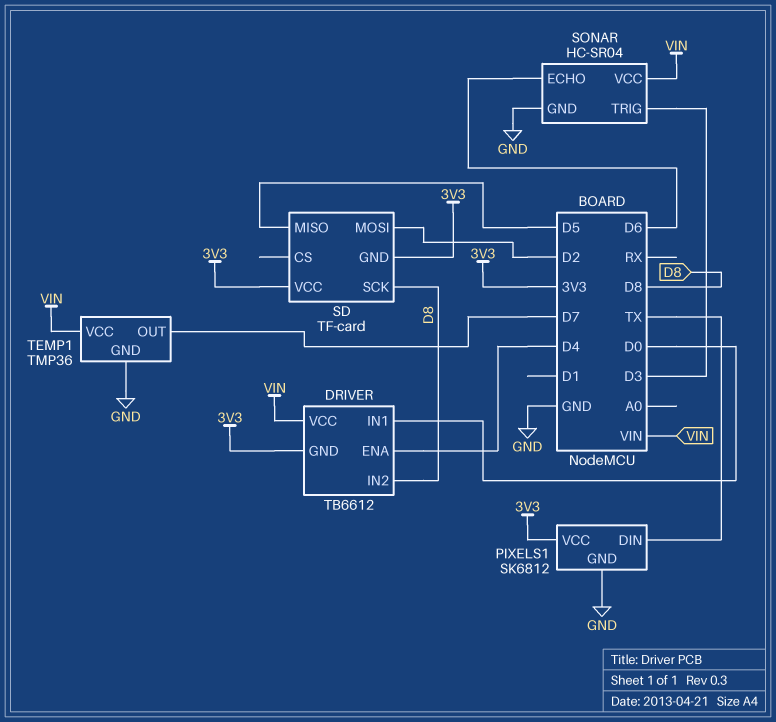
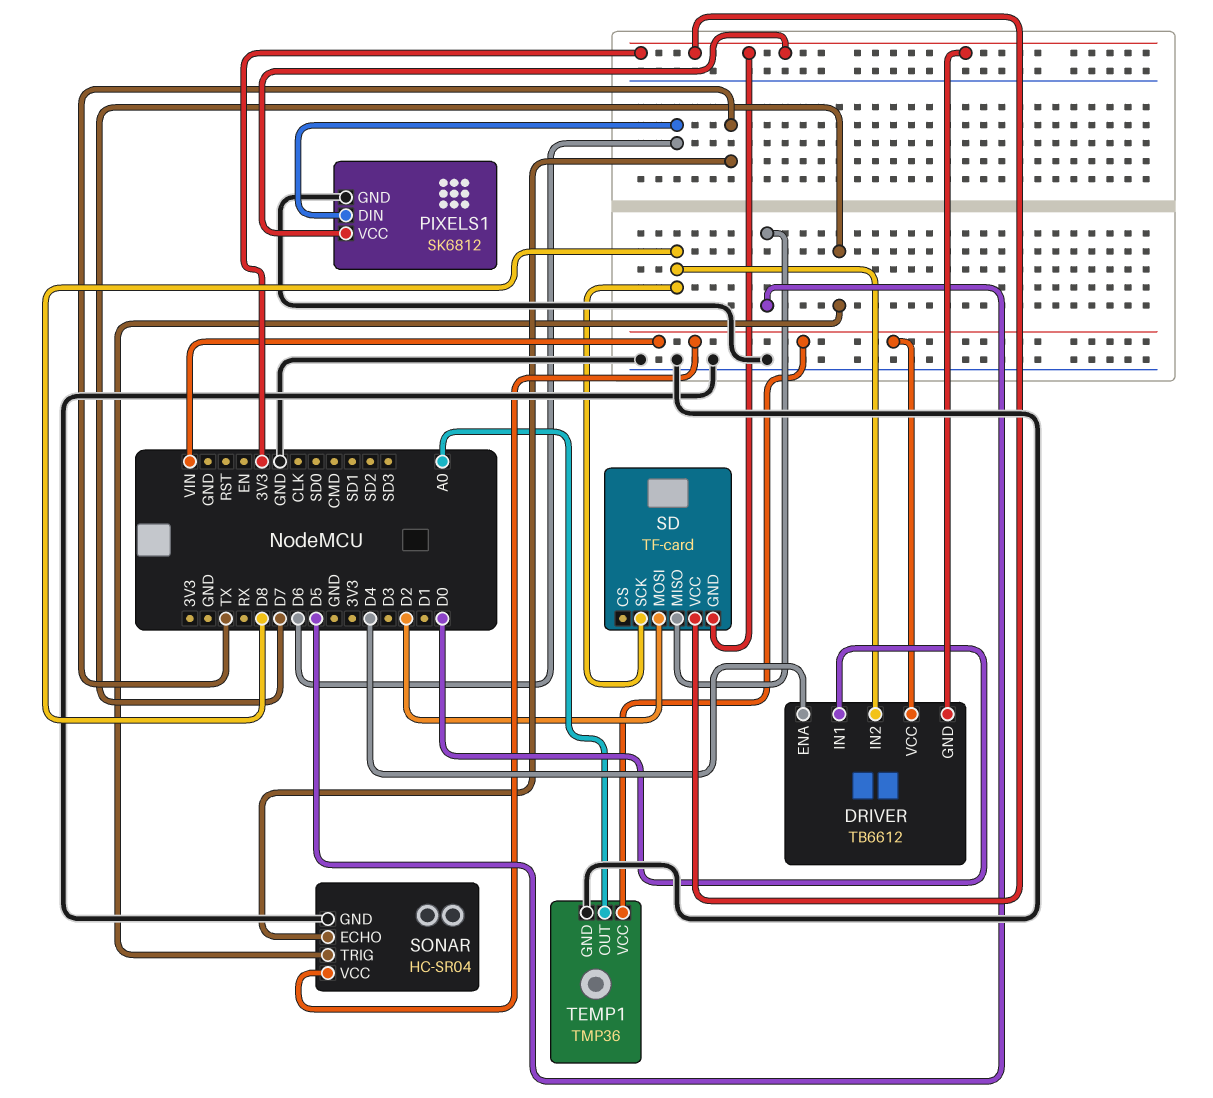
PIXELS1 pin DIN: TX -> D6
SONAR pin ECHO: D6 -> TX
SONAR pin TRIG: D3 -> D7
TEMP1 pin OUT: D7 -> A0

